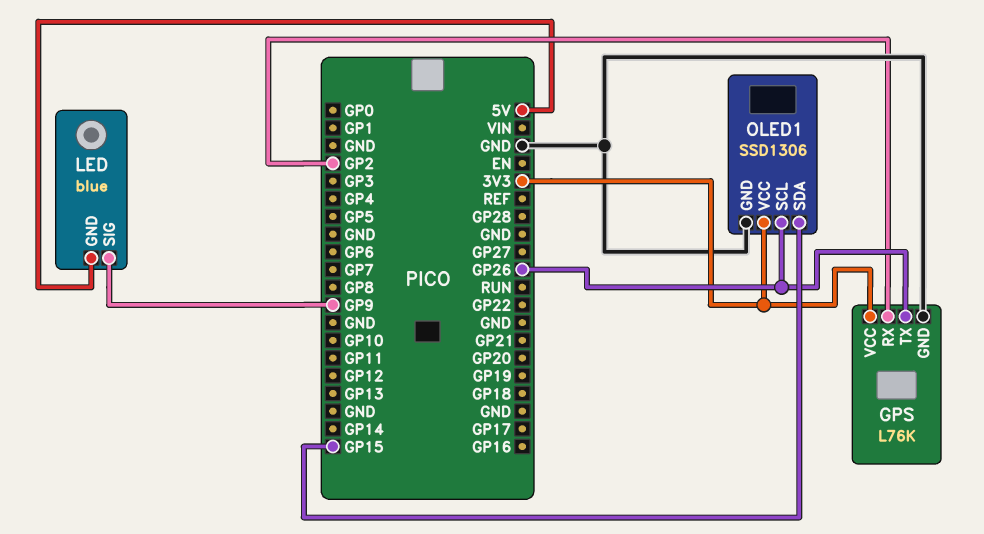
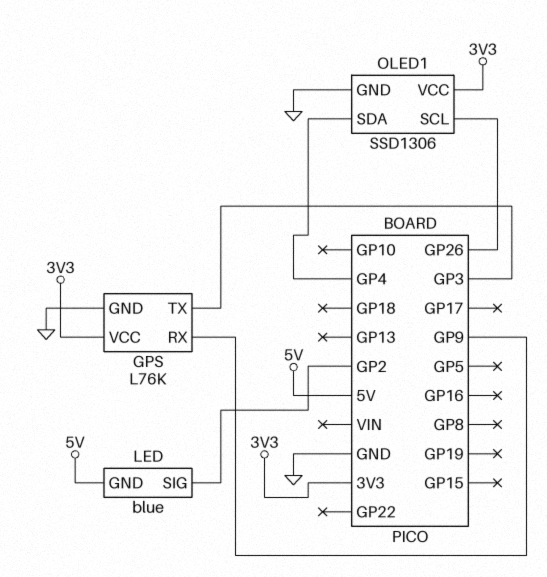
GPS pin RX: GP2 -> GP9
GPS pin TX: GP26 -> GP3
LED pin SIG: GP9 -> GP2
OLED1 pin SDA: GP15 -> GP4

